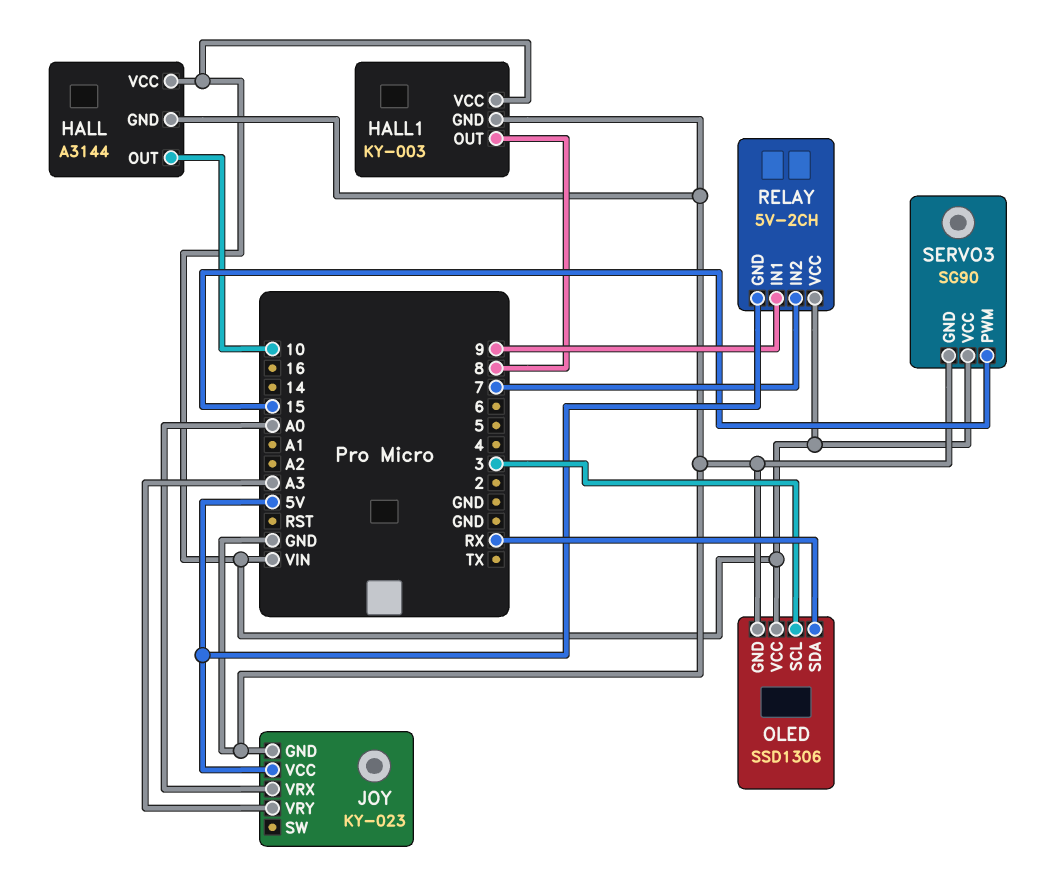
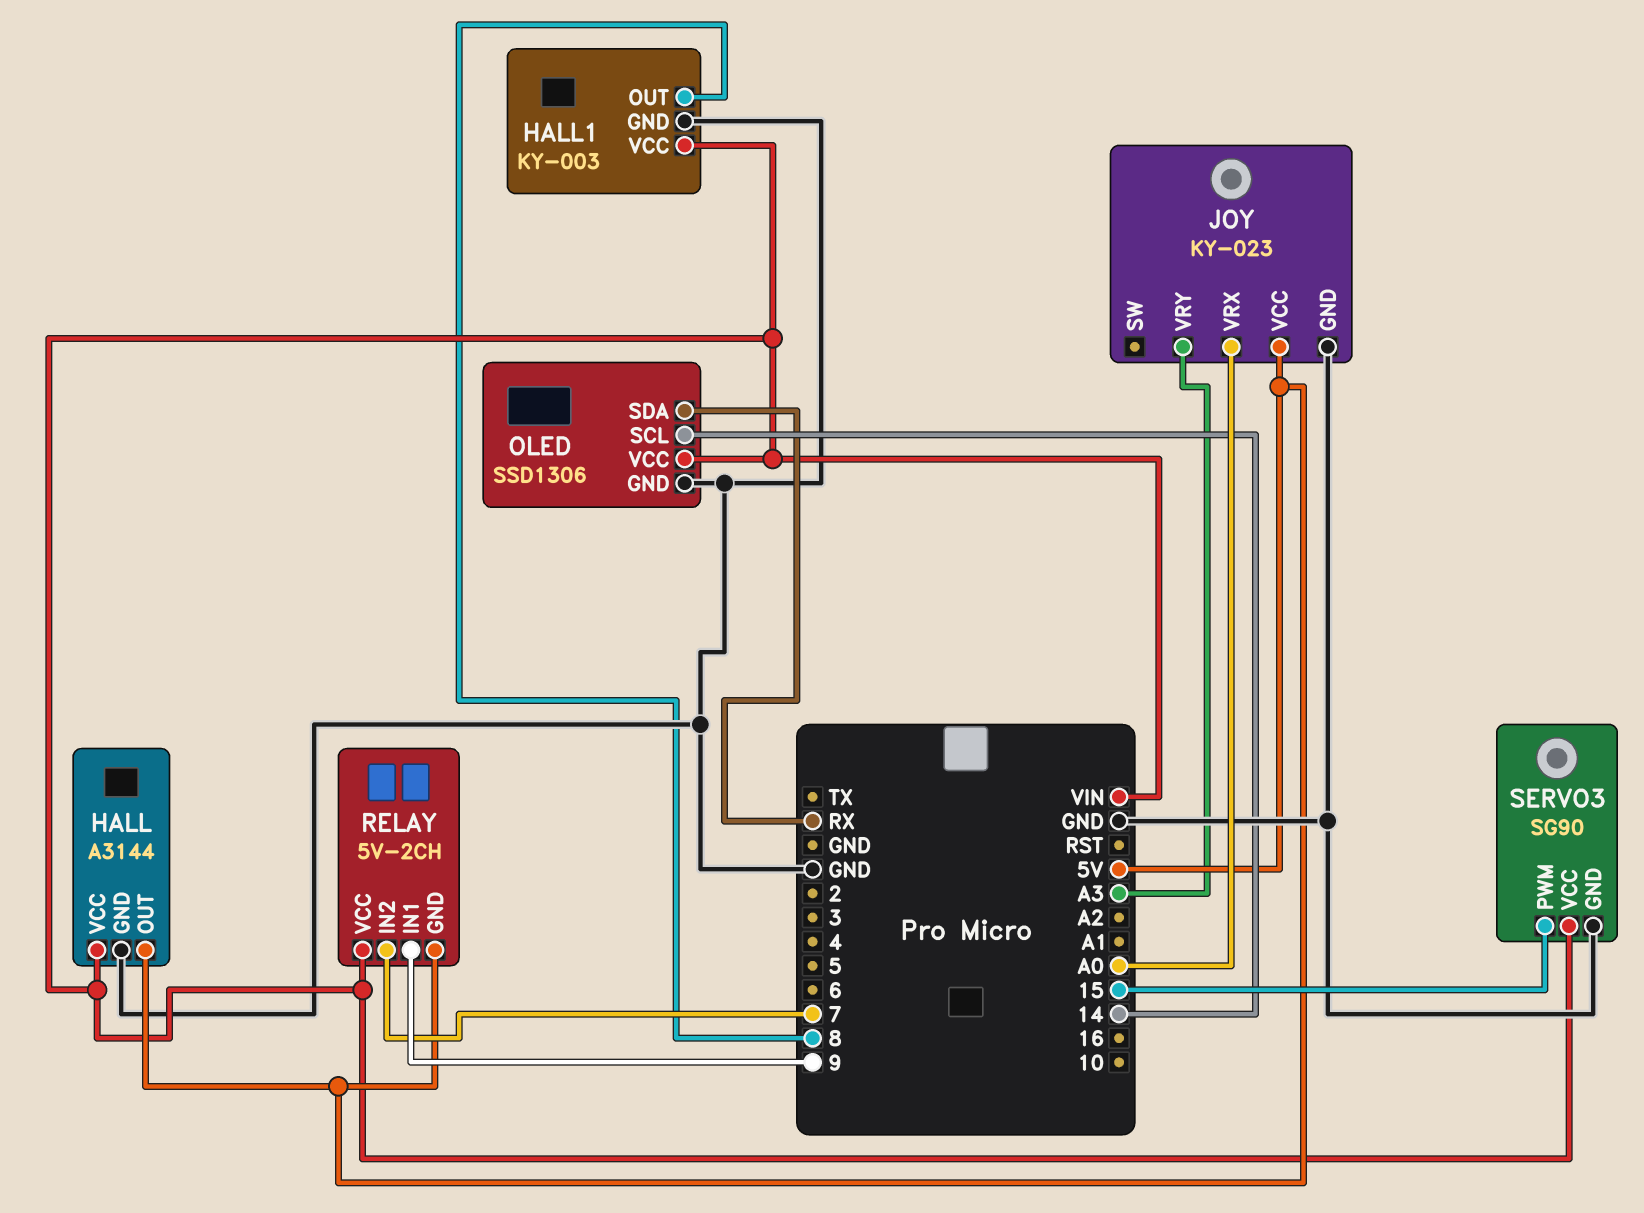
HALL pin OUT: 10 -> 5V
OLED pin SCL: 3 -> 14

